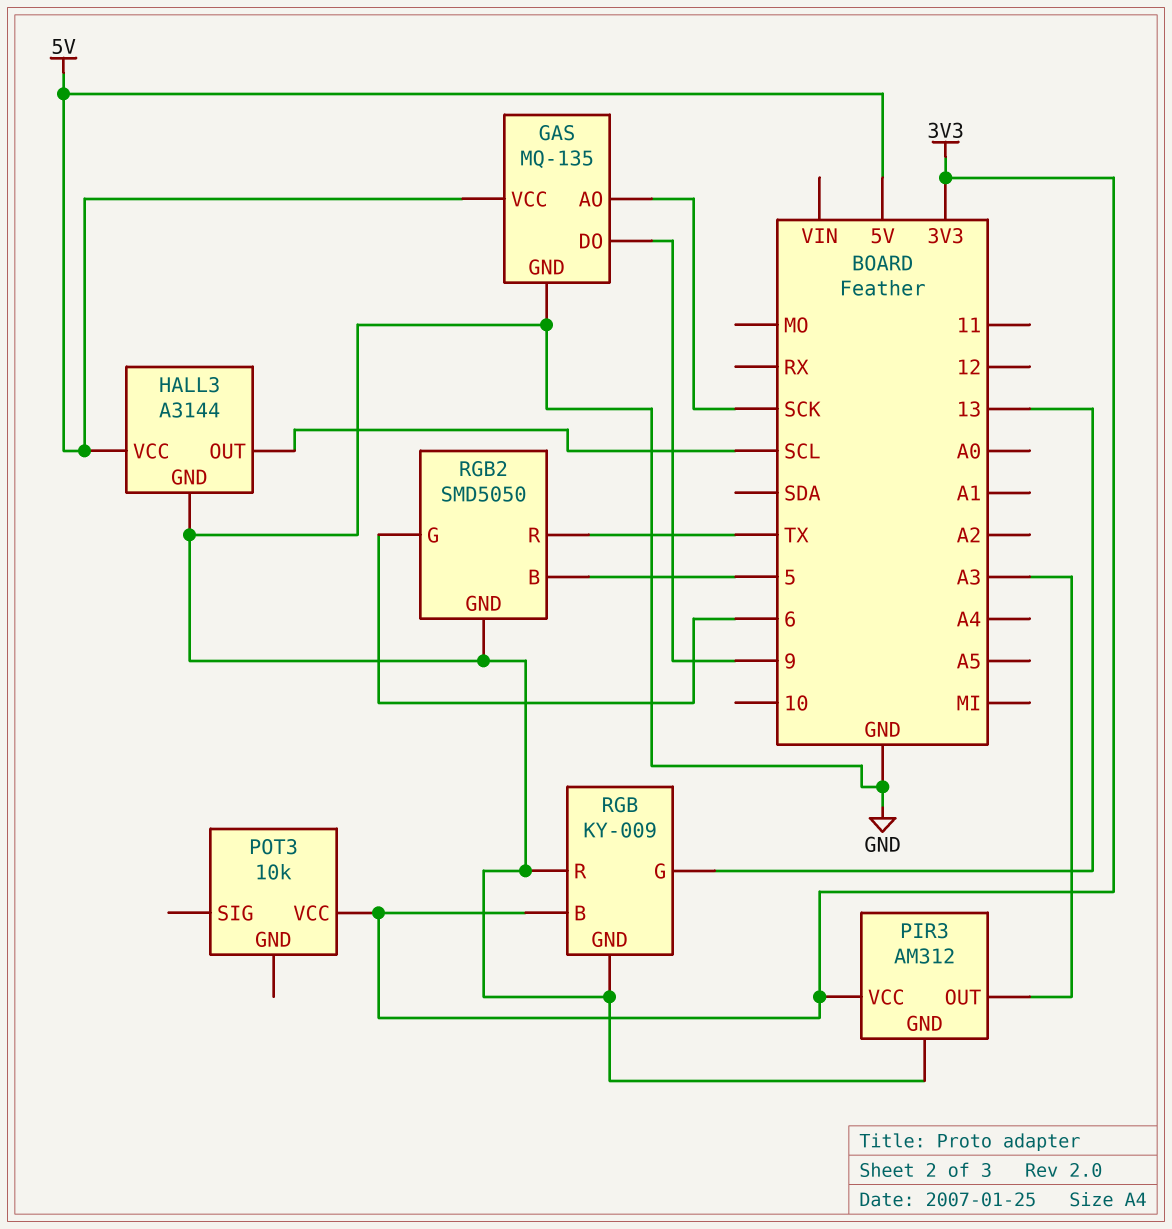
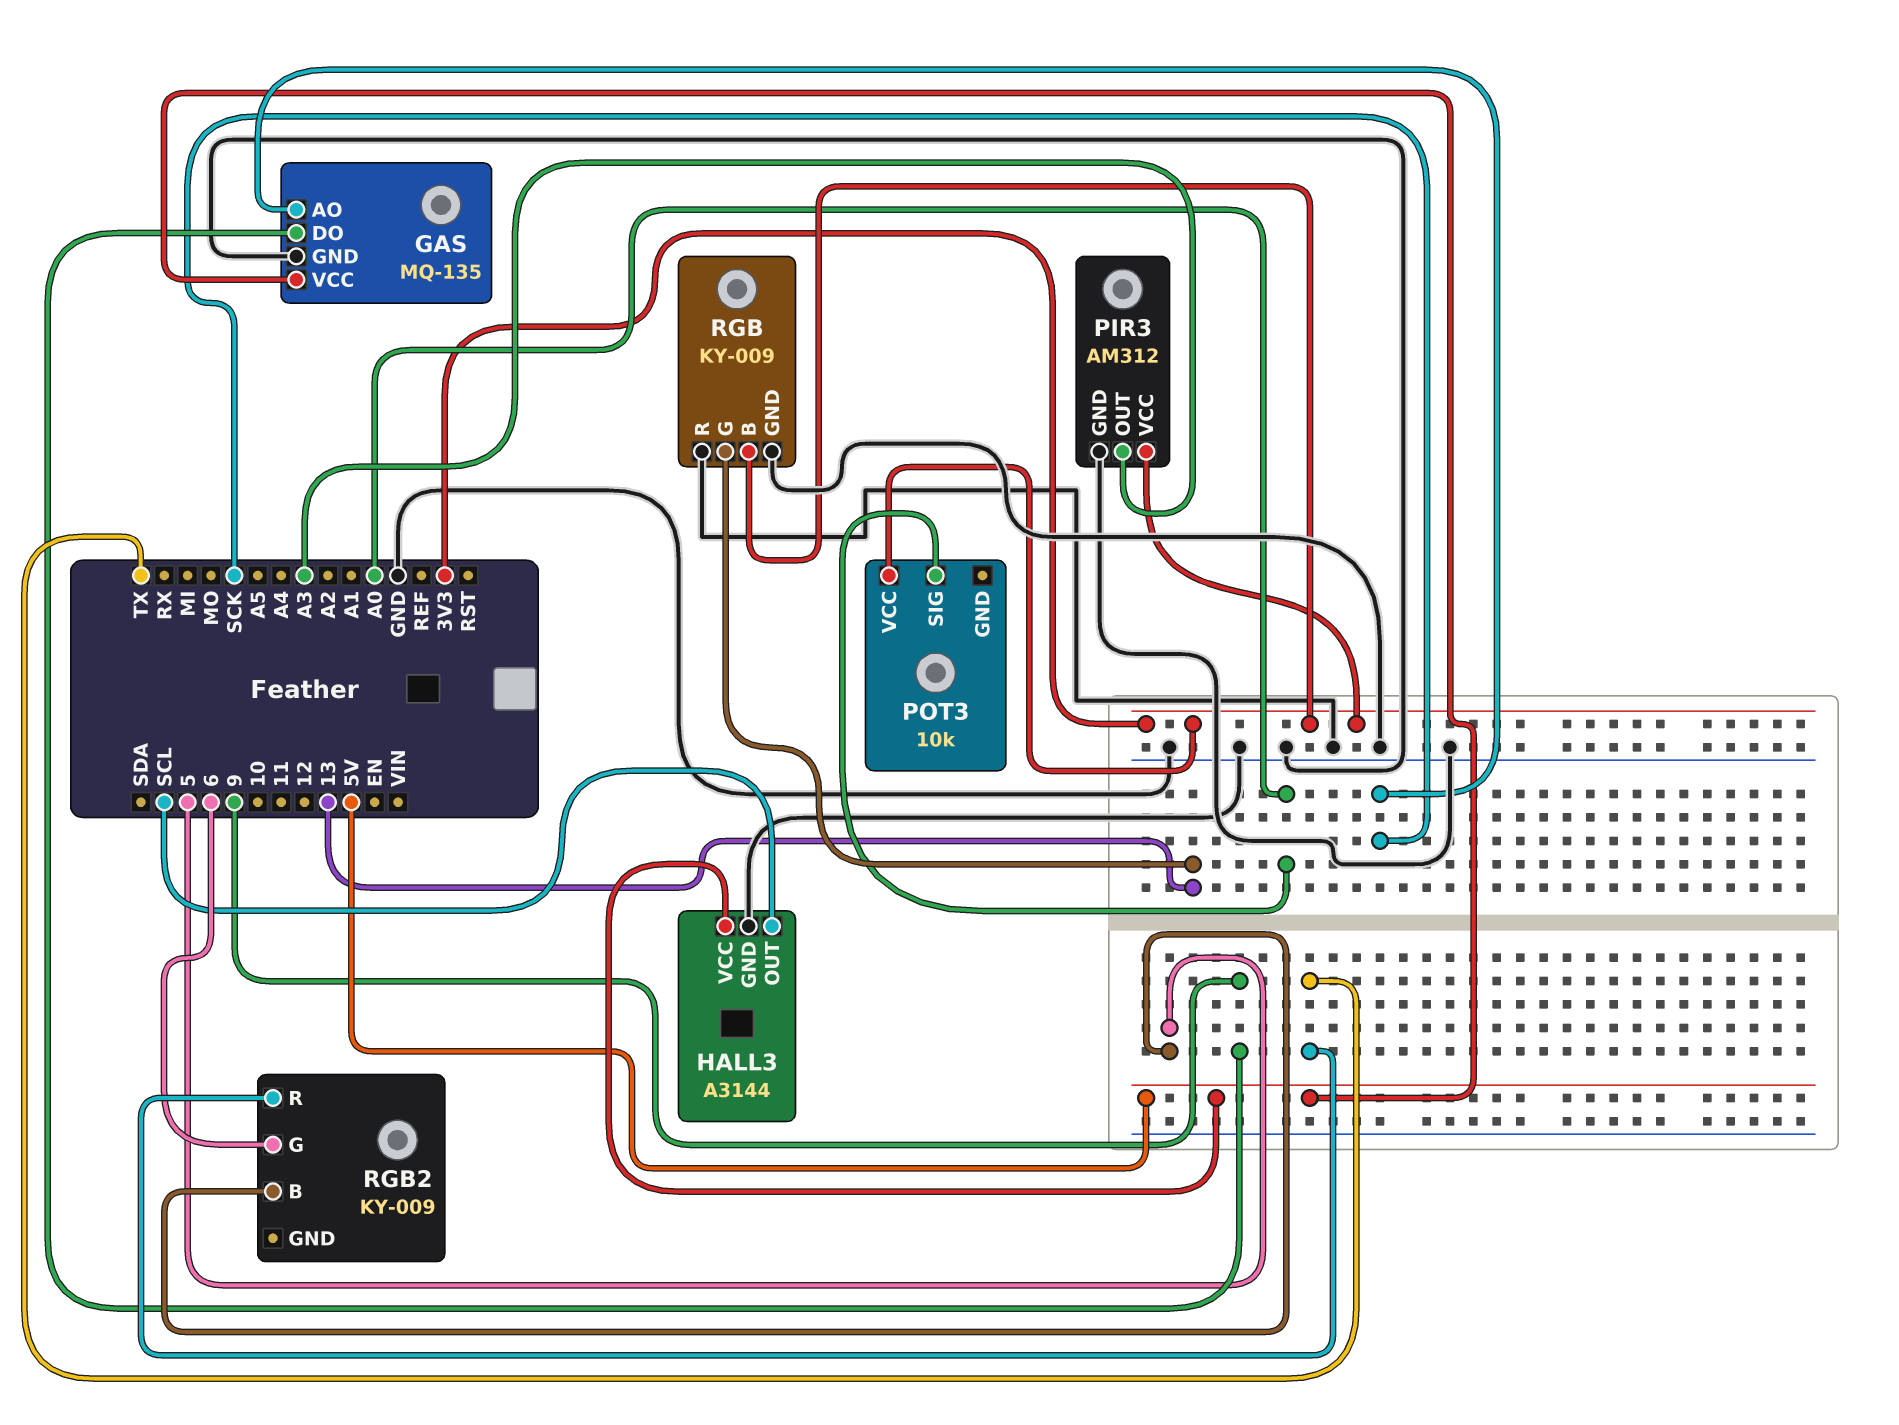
POT3 pin SIG: none -> A0
RGB2: SMD5050 -> KY-009
RGB2 pin GND: GND -> none

